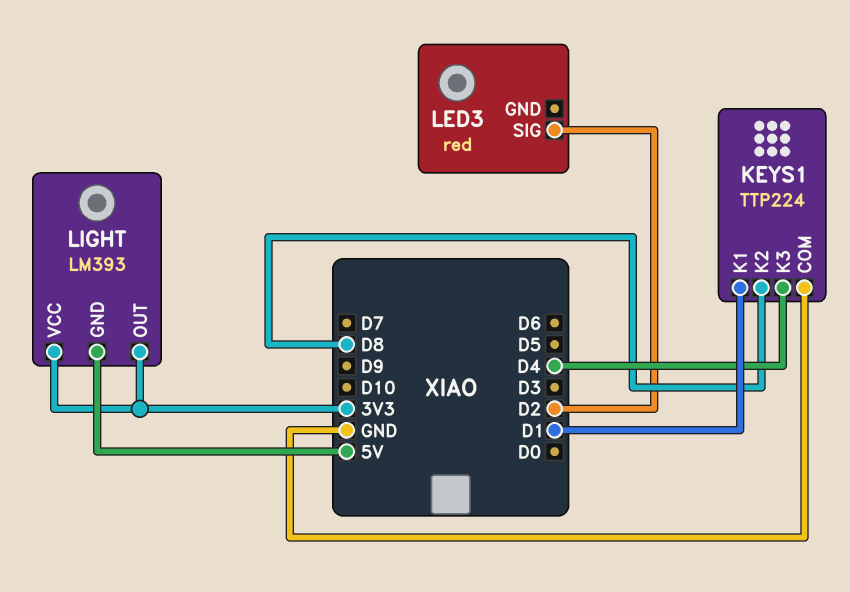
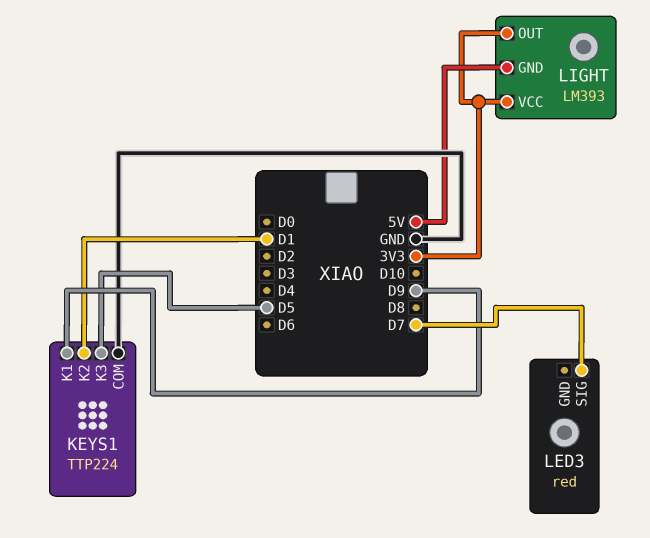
KEYS1 pin K1: D1 -> D9
KEYS1 pin K2: D8 -> D1
KEYS1 pin K3: D4 -> D5
LED3 pin SIG: D2 -> D7

